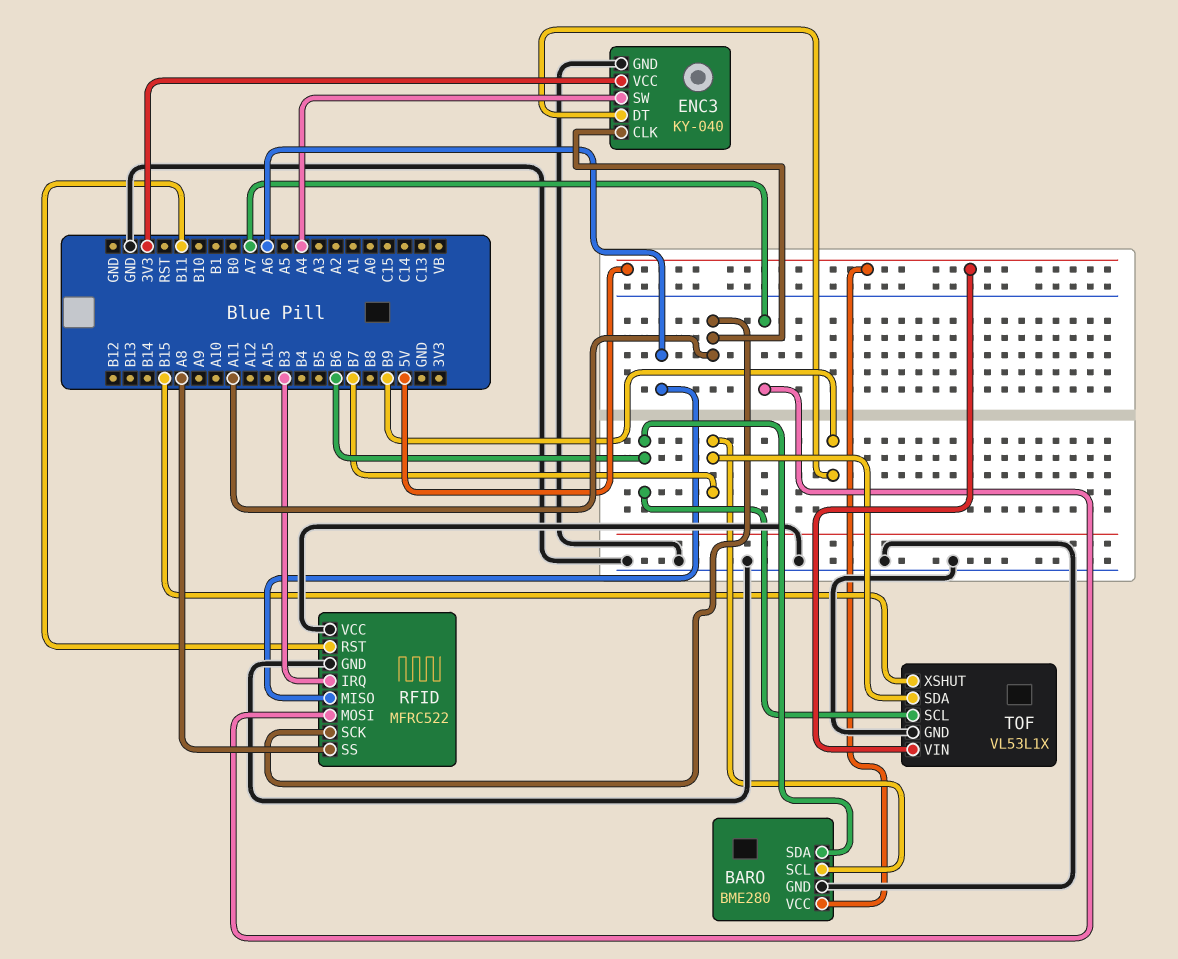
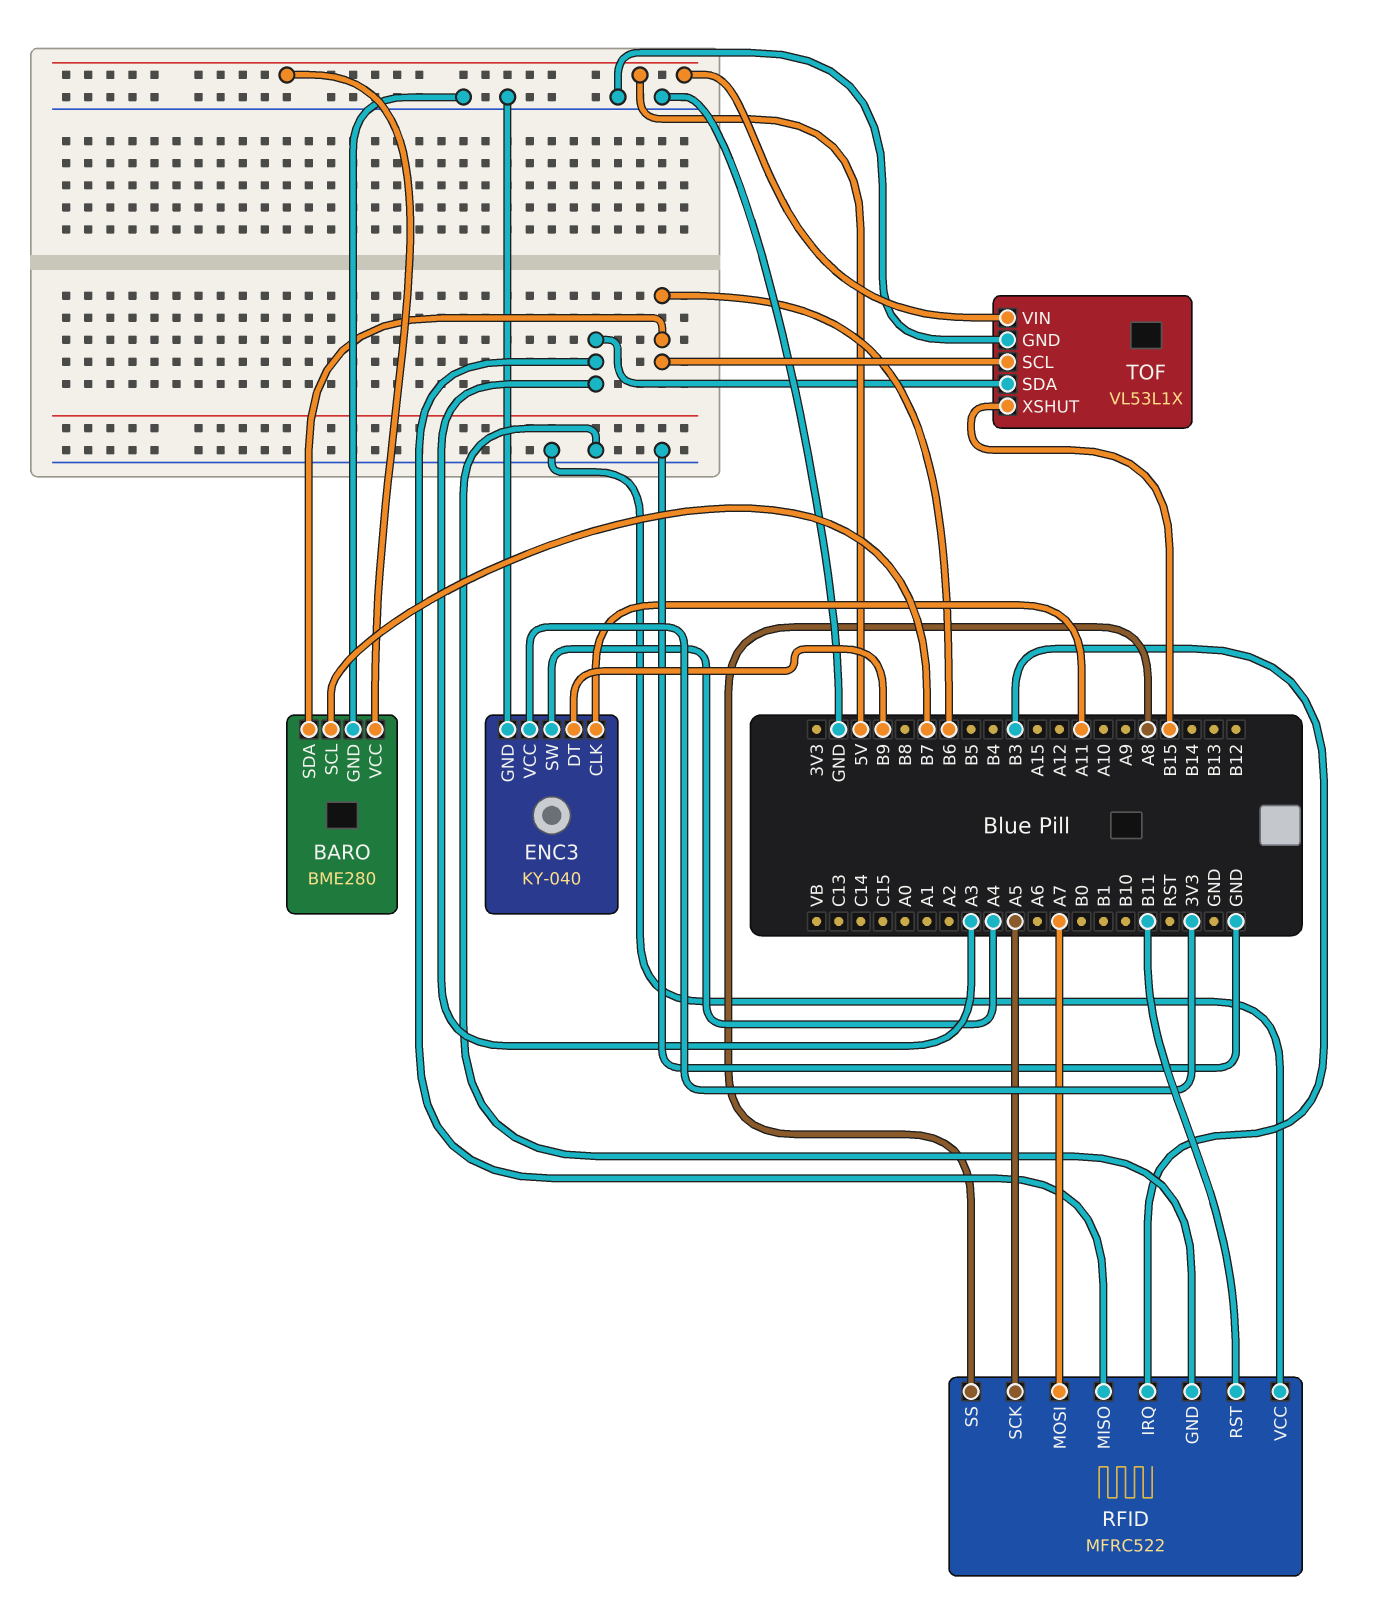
RFID pin MISO: A6 -> A3
RFID pin SCK: A11 -> A5
TOF pin SDA: B7 -> A3

